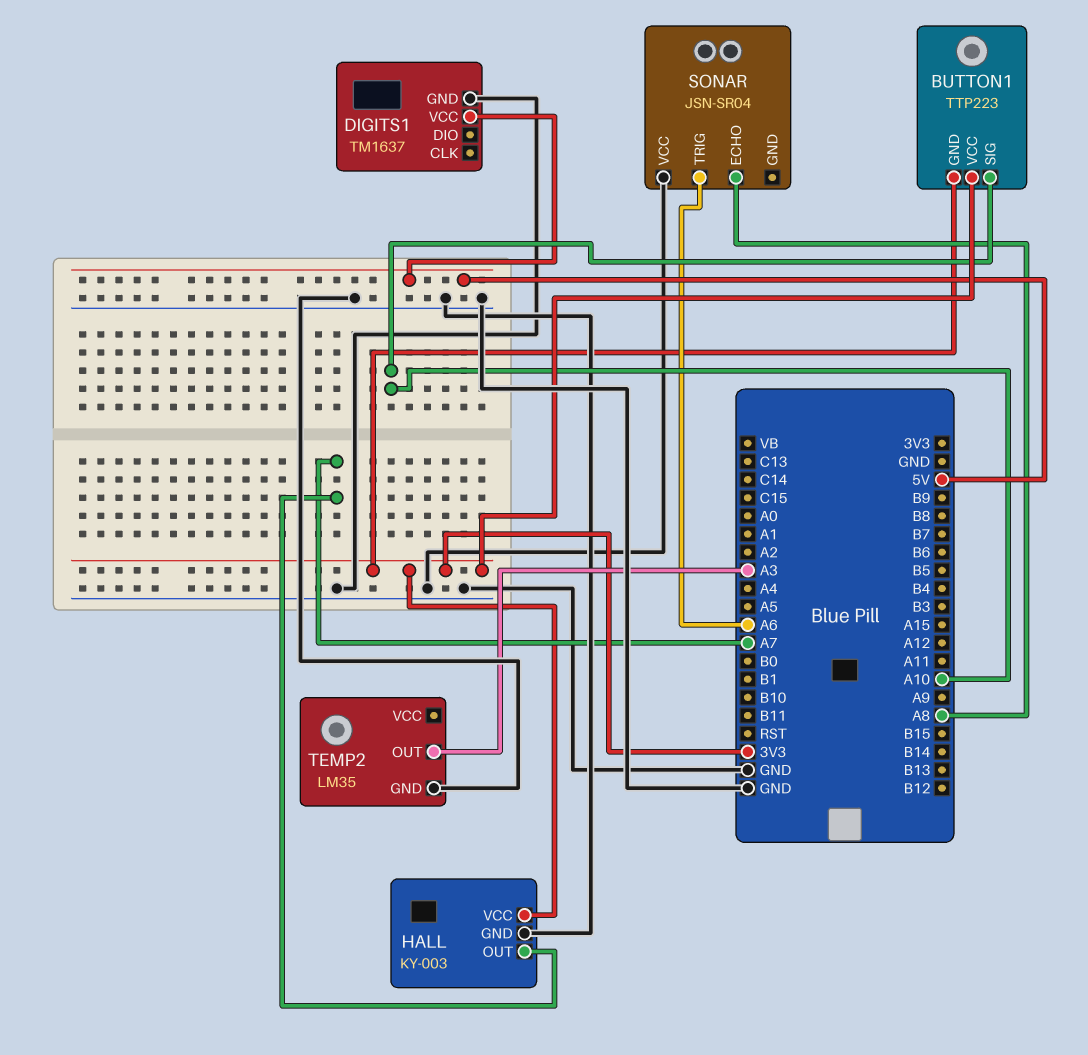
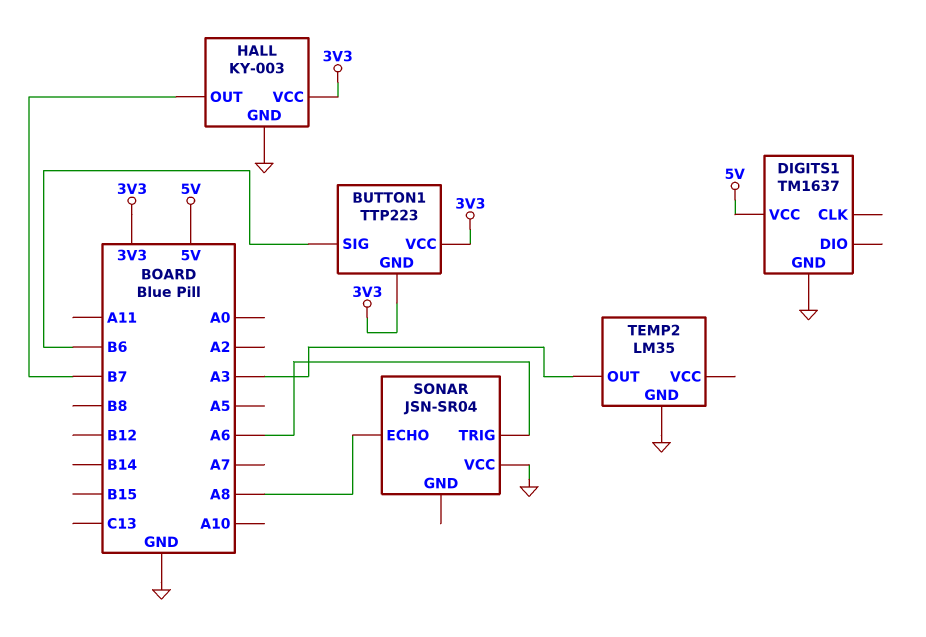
BUTTON1 pin SIG: A10 -> B6
HALL pin OUT: A7 -> B7

